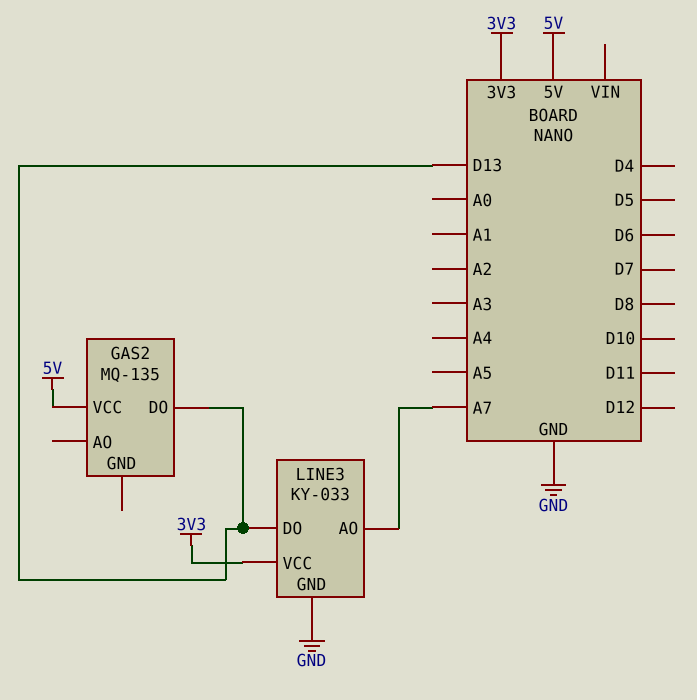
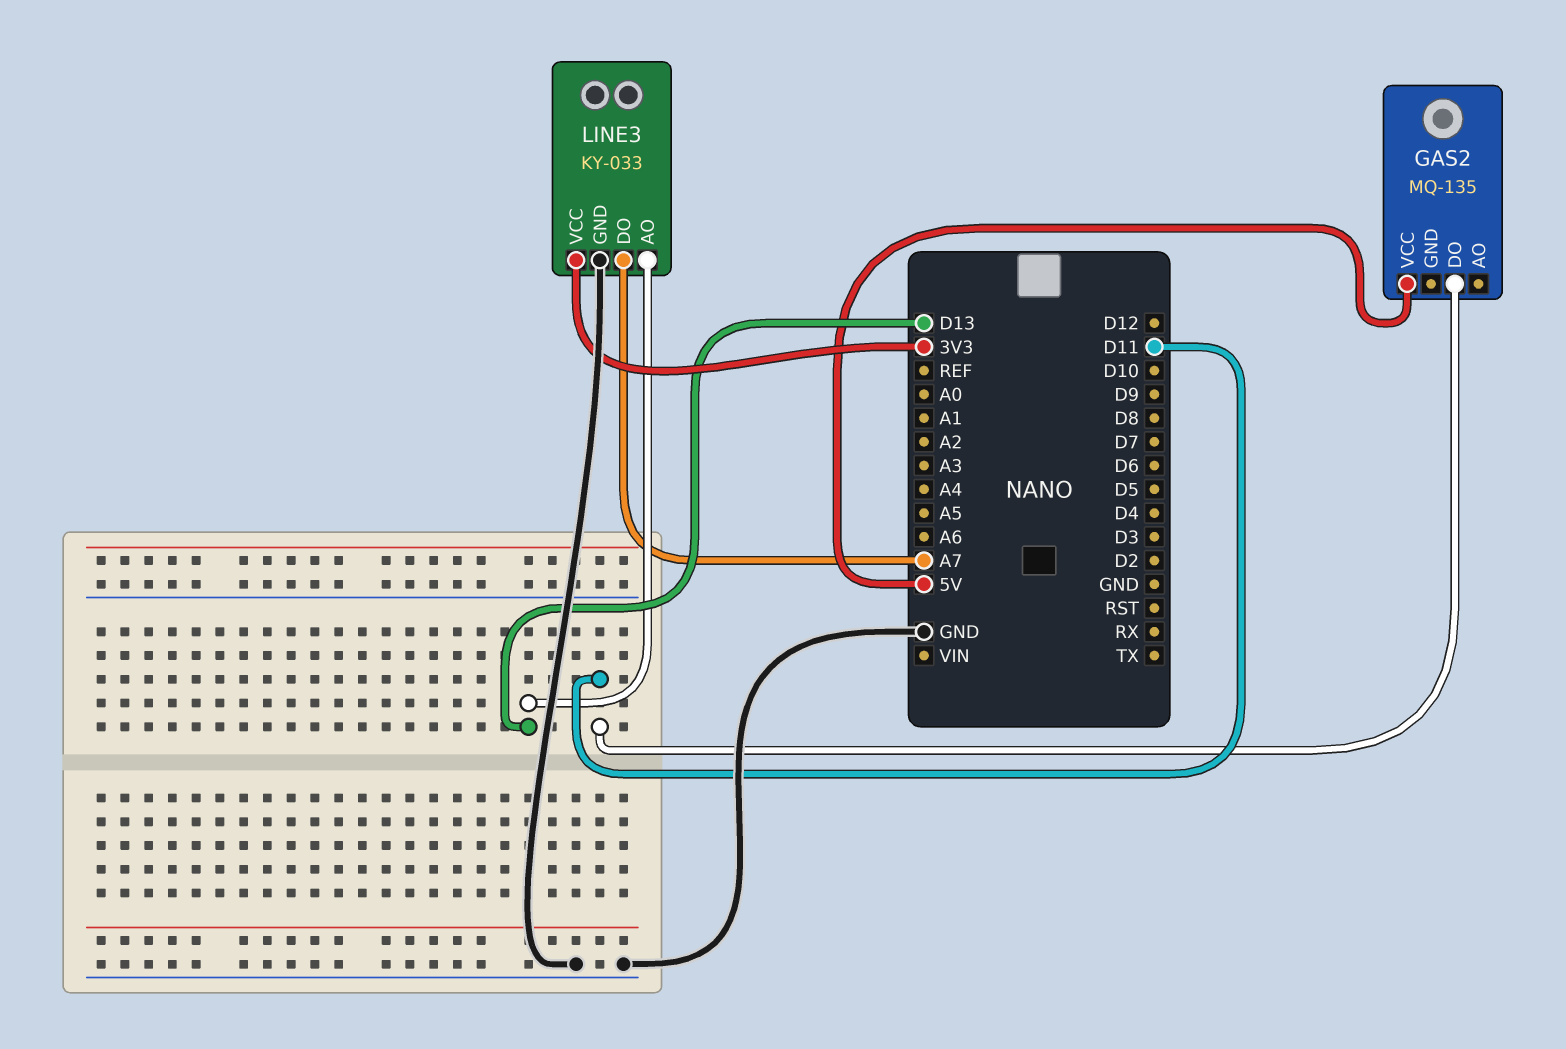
GAS2 pin DO: D13 -> D11
LINE3 pin AO: A7 -> D13
LINE3 pin DO: D13 -> A7

